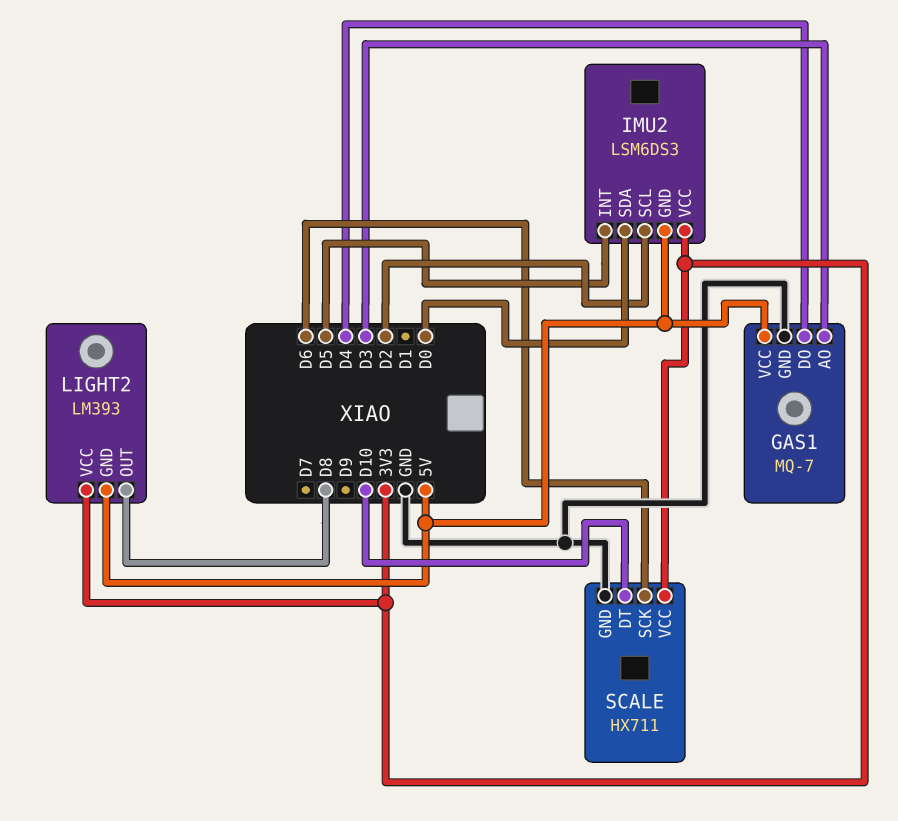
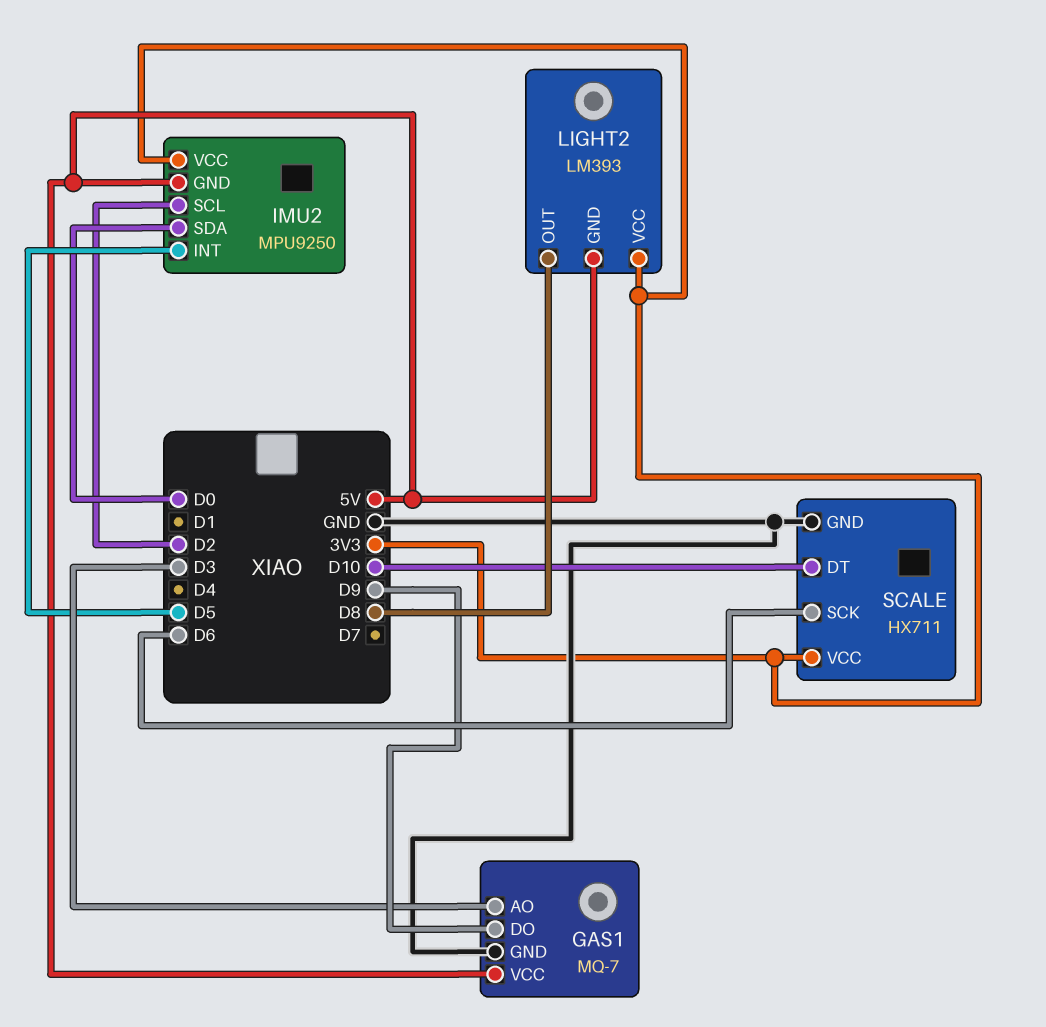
GAS1 pin DO: D4 -> D9
IMU2: LSM6DS3 -> MPU9250

